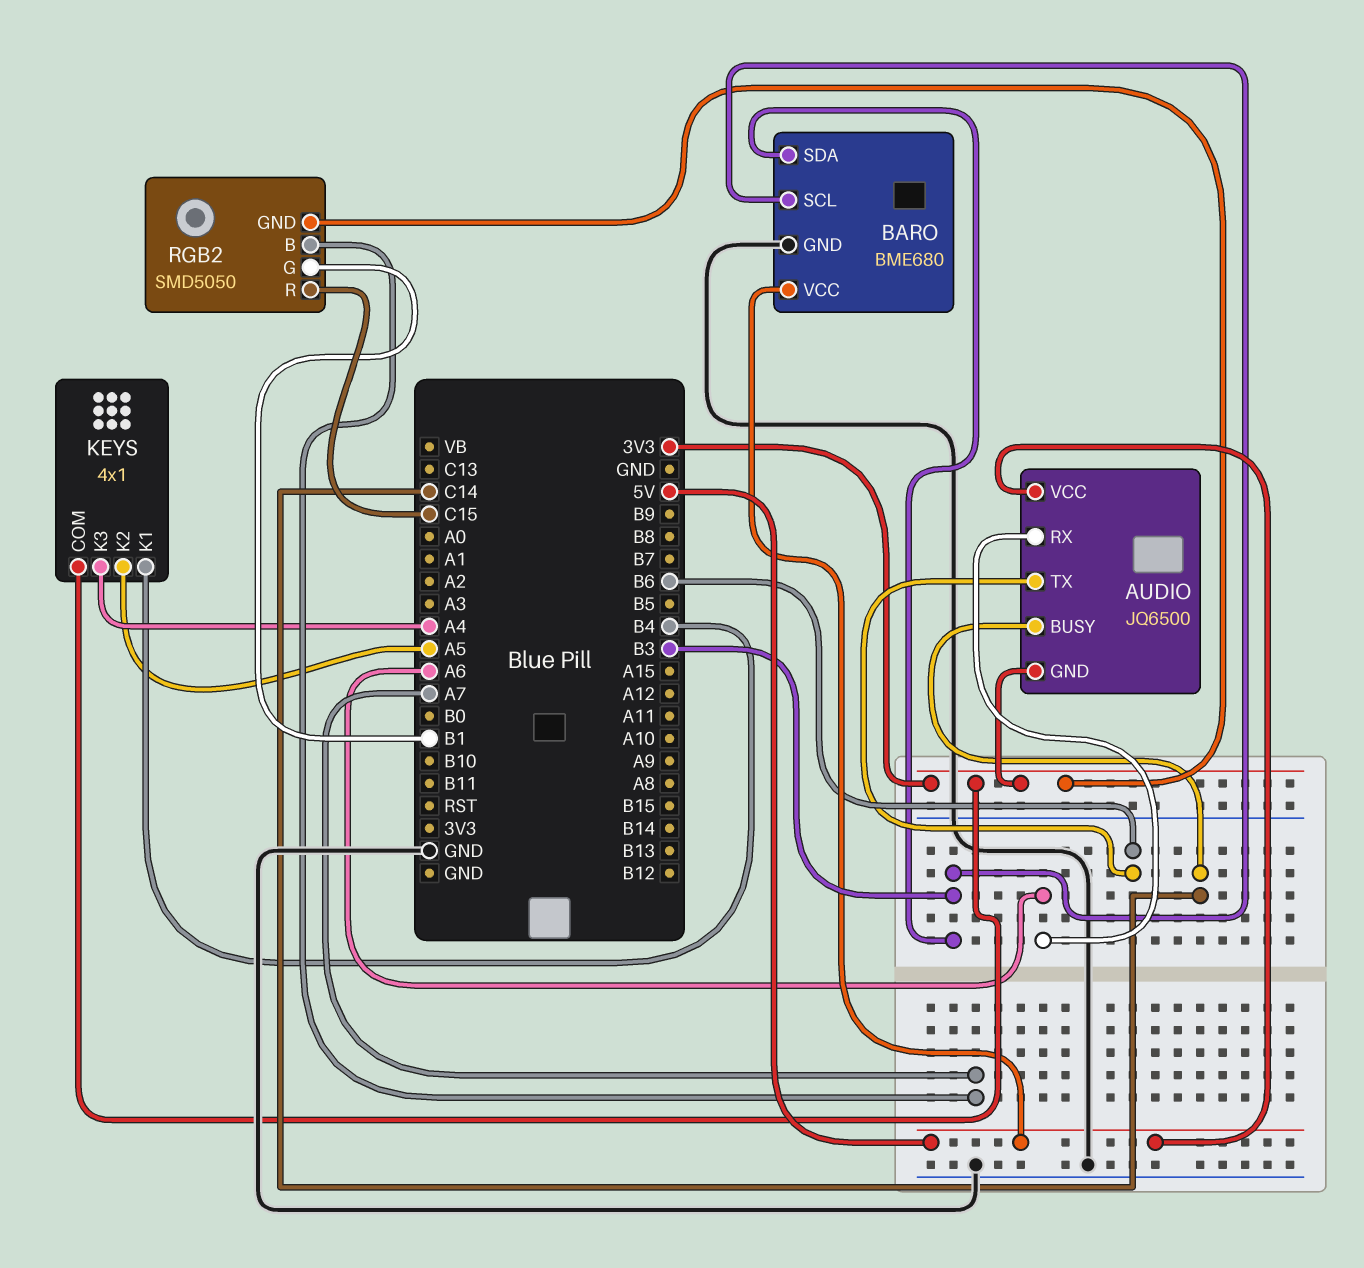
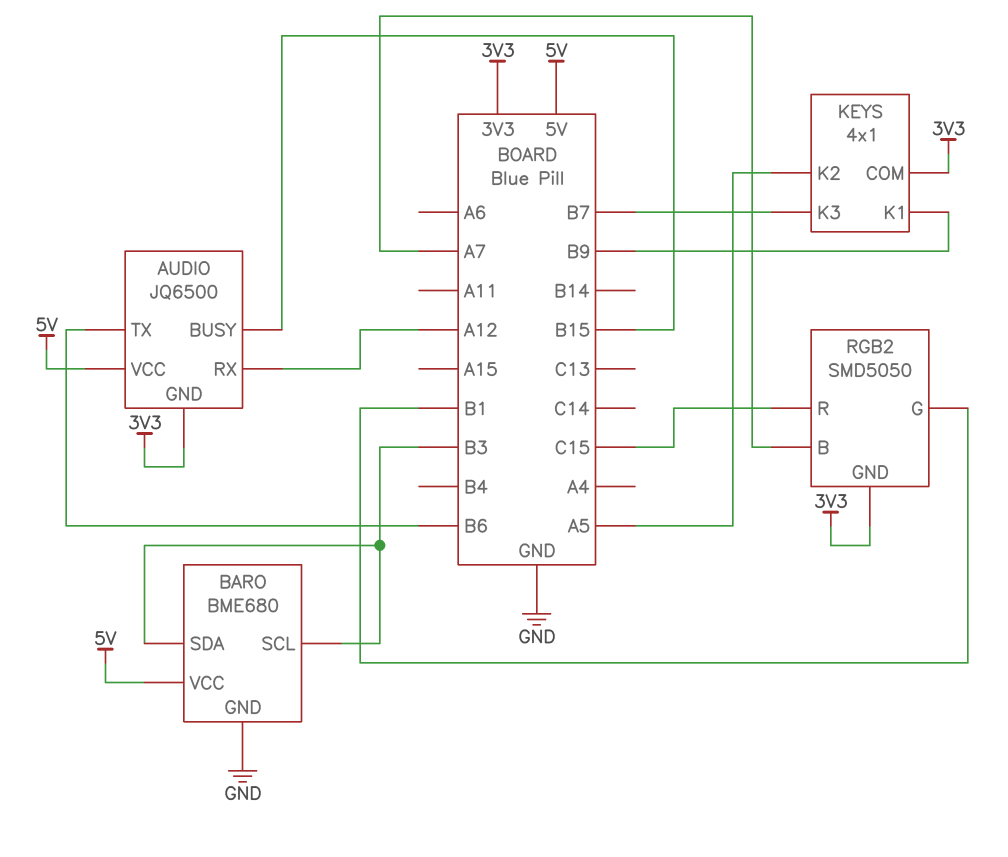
AUDIO pin BUSY: C14 -> B15
AUDIO pin RX: A6 -> A12
KEYS pin K1: B4 -> B9
KEYS pin K3: A4 -> B7

